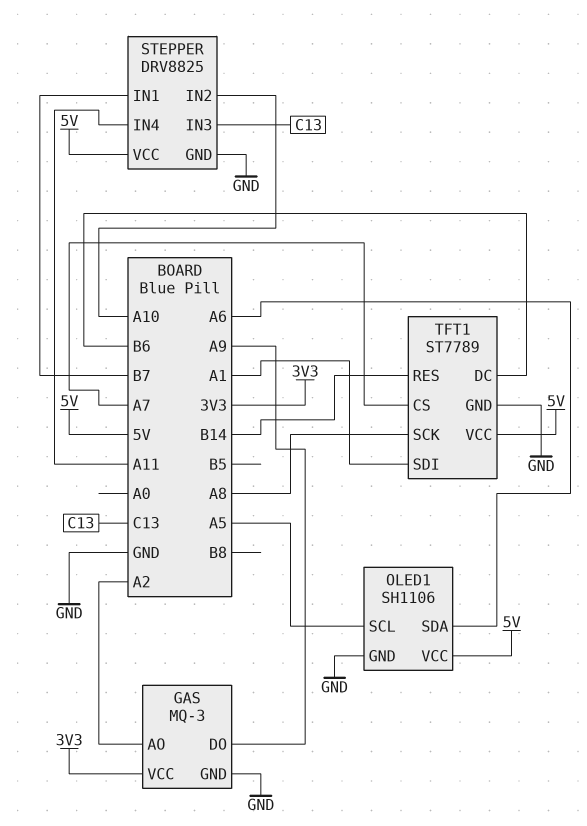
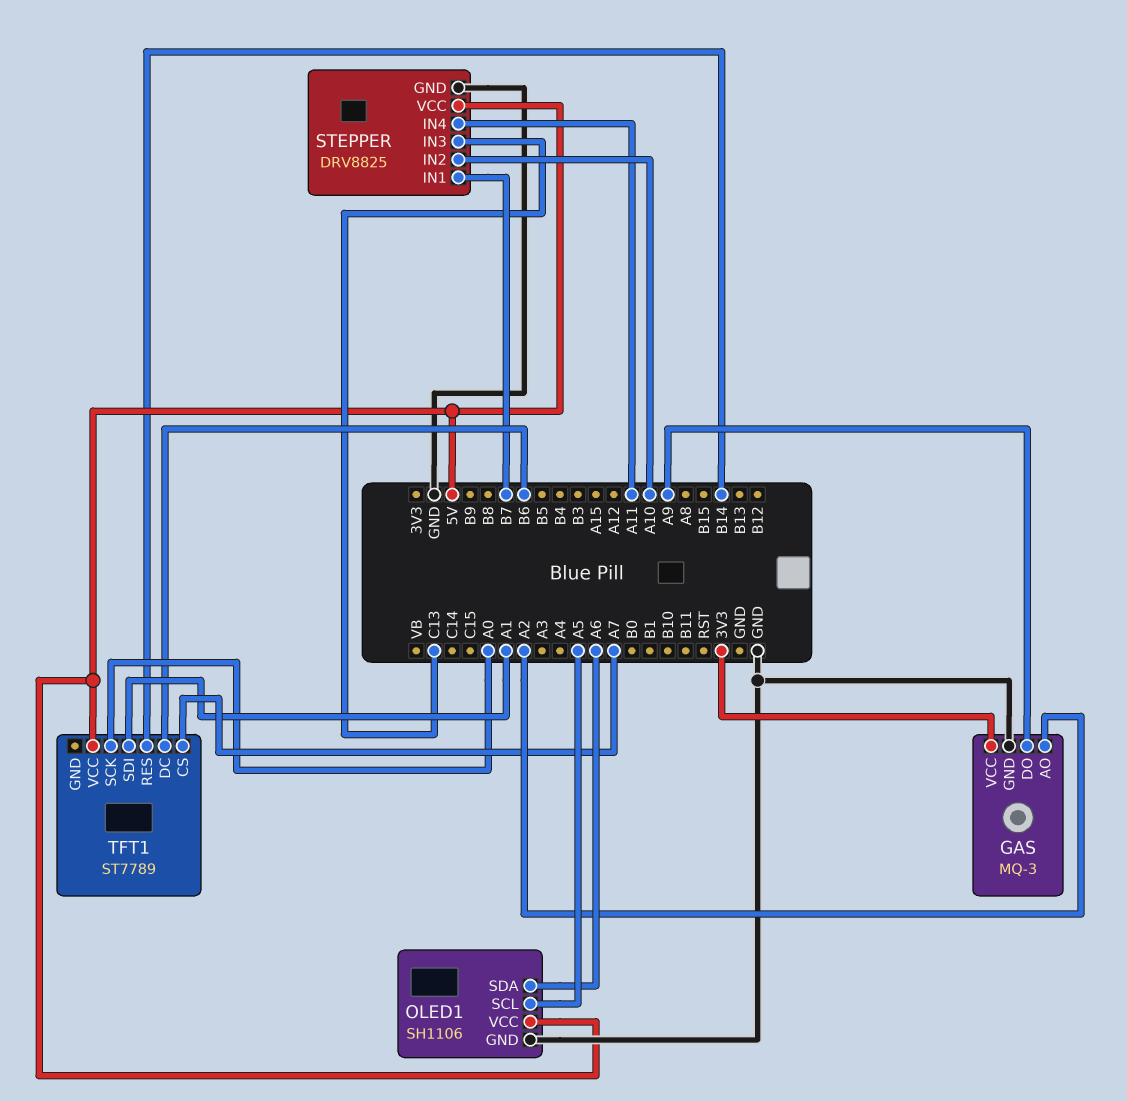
TFT1 pin GND: GND -> none
TFT1 pin SCK: A8 -> A0

